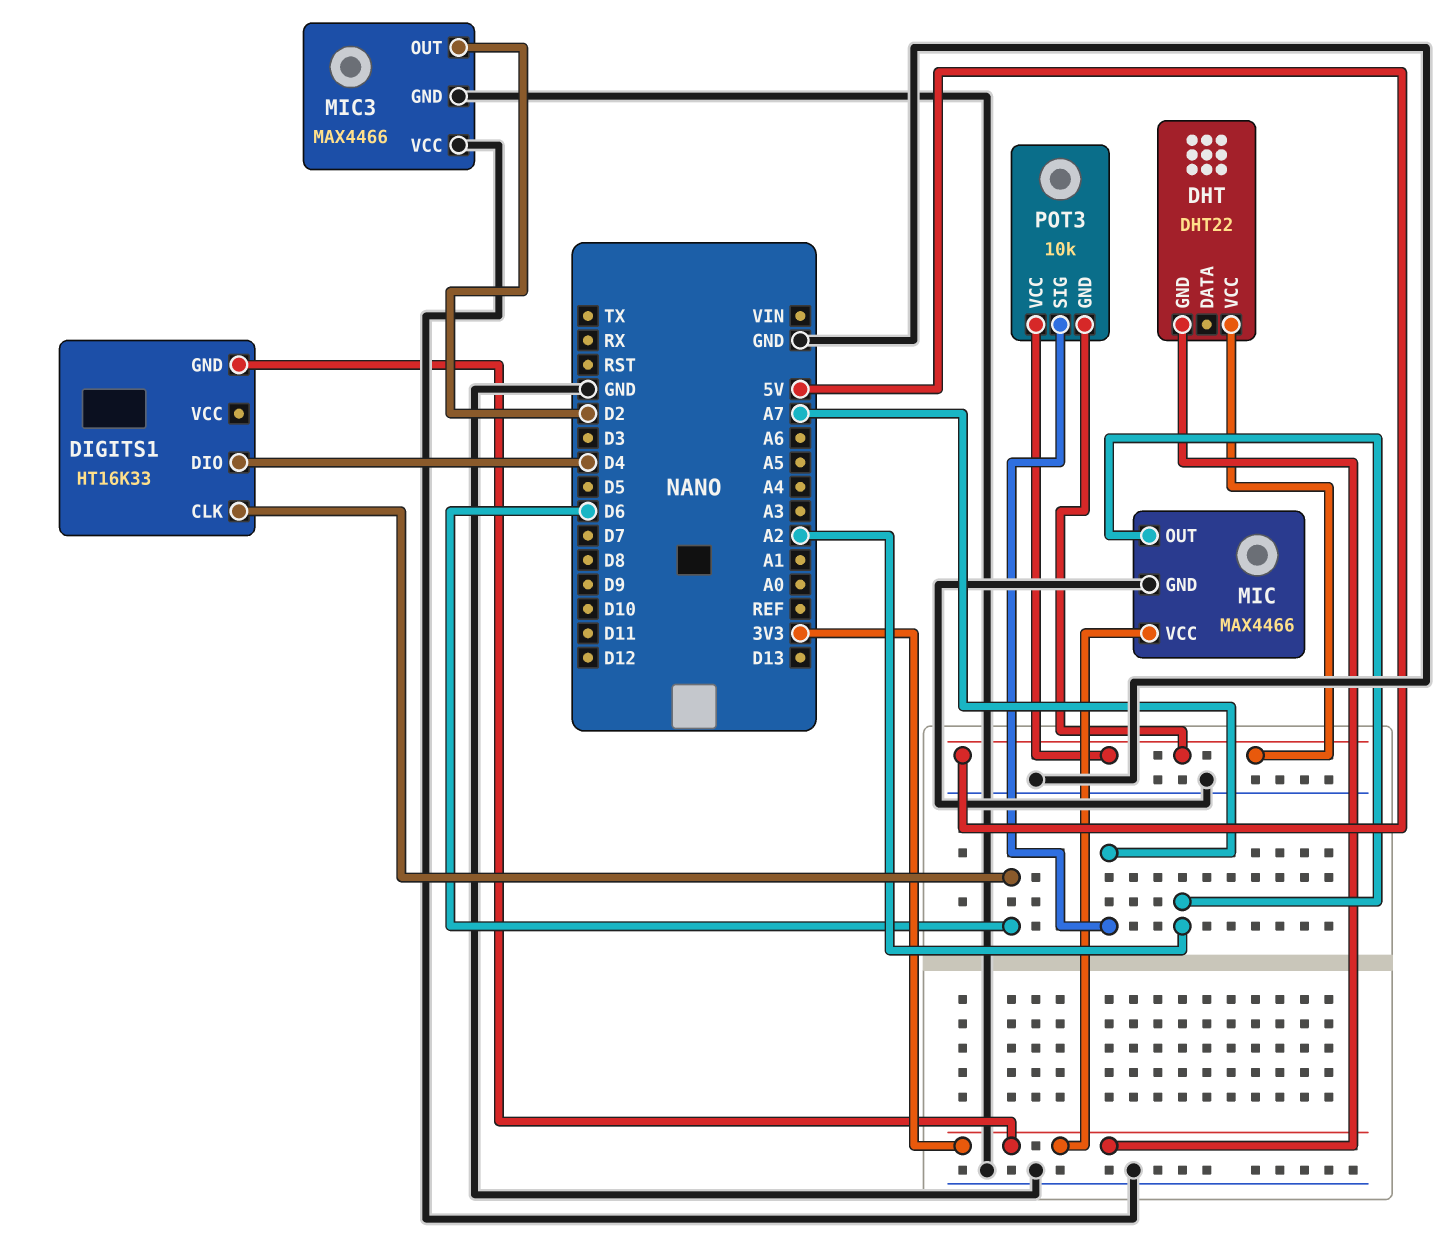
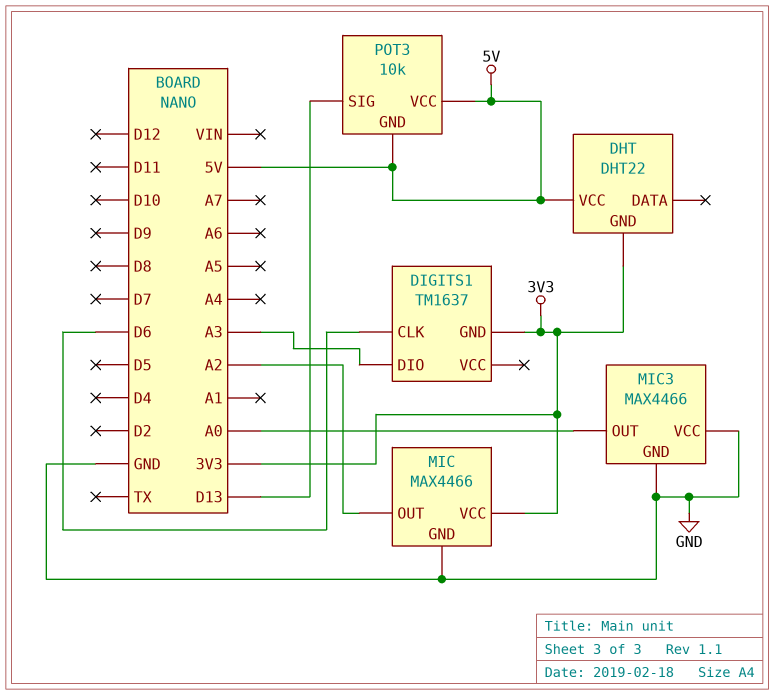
DIGITS1: HT16K33 -> TM1637
DIGITS1 pin DIO: D4 -> A3
MIC3 pin OUT: D2 -> A0
POT3 pin SIG: A7 -> D13

